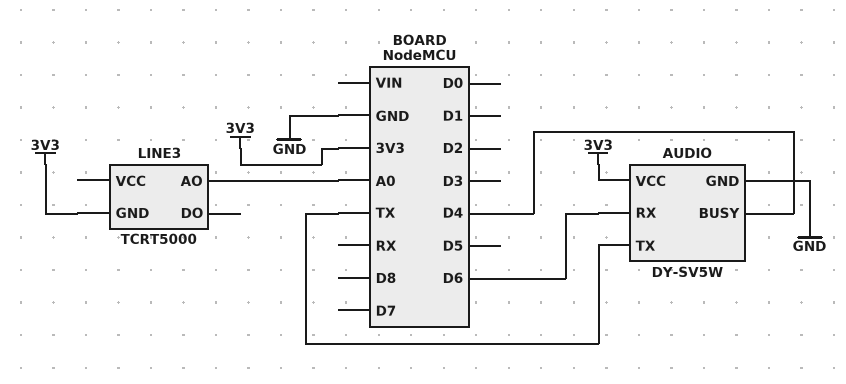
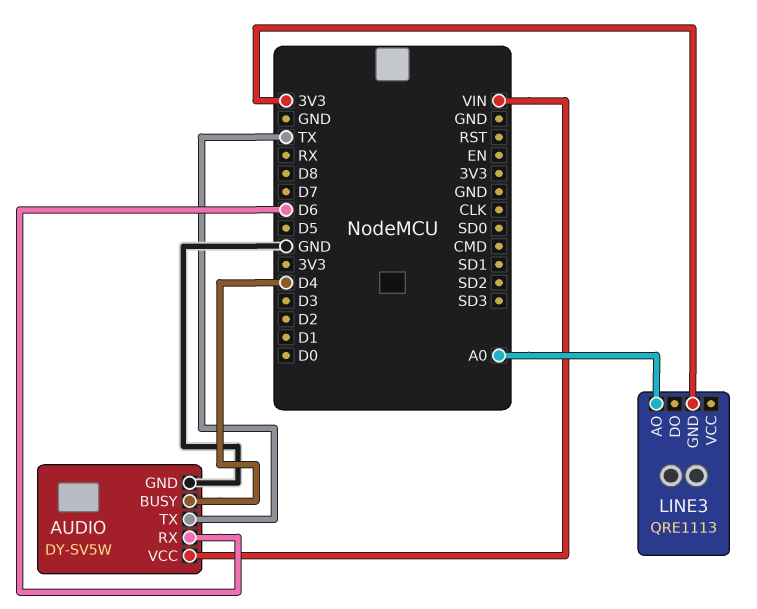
AUDIO pin VCC: 3V3 -> VIN
LINE3: TCRT5000 -> QRE1113

